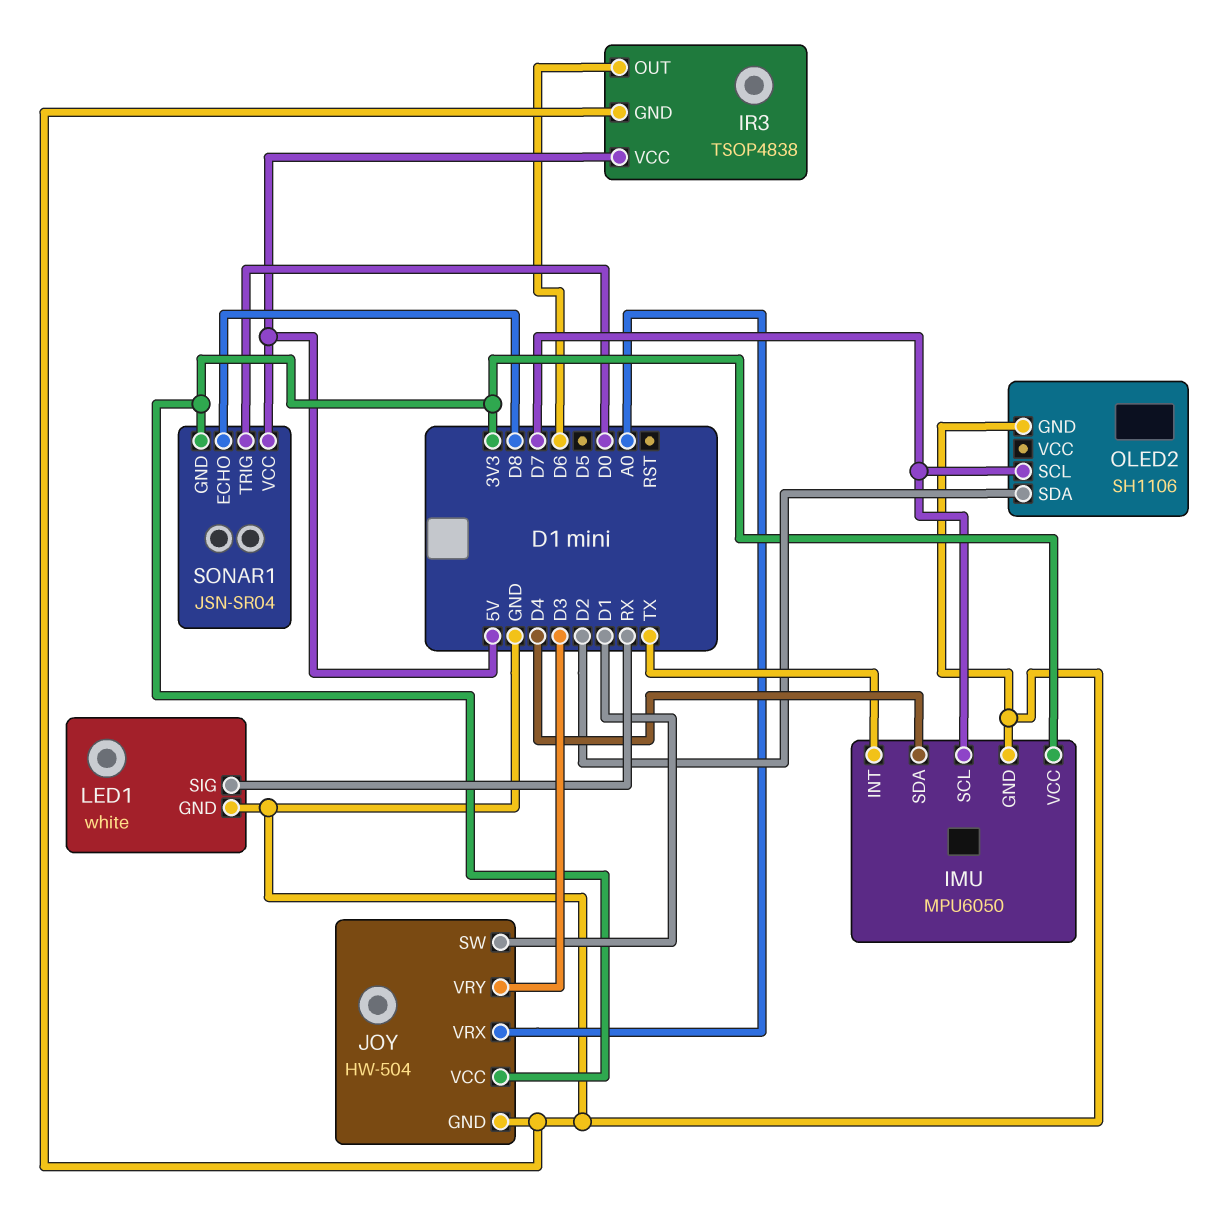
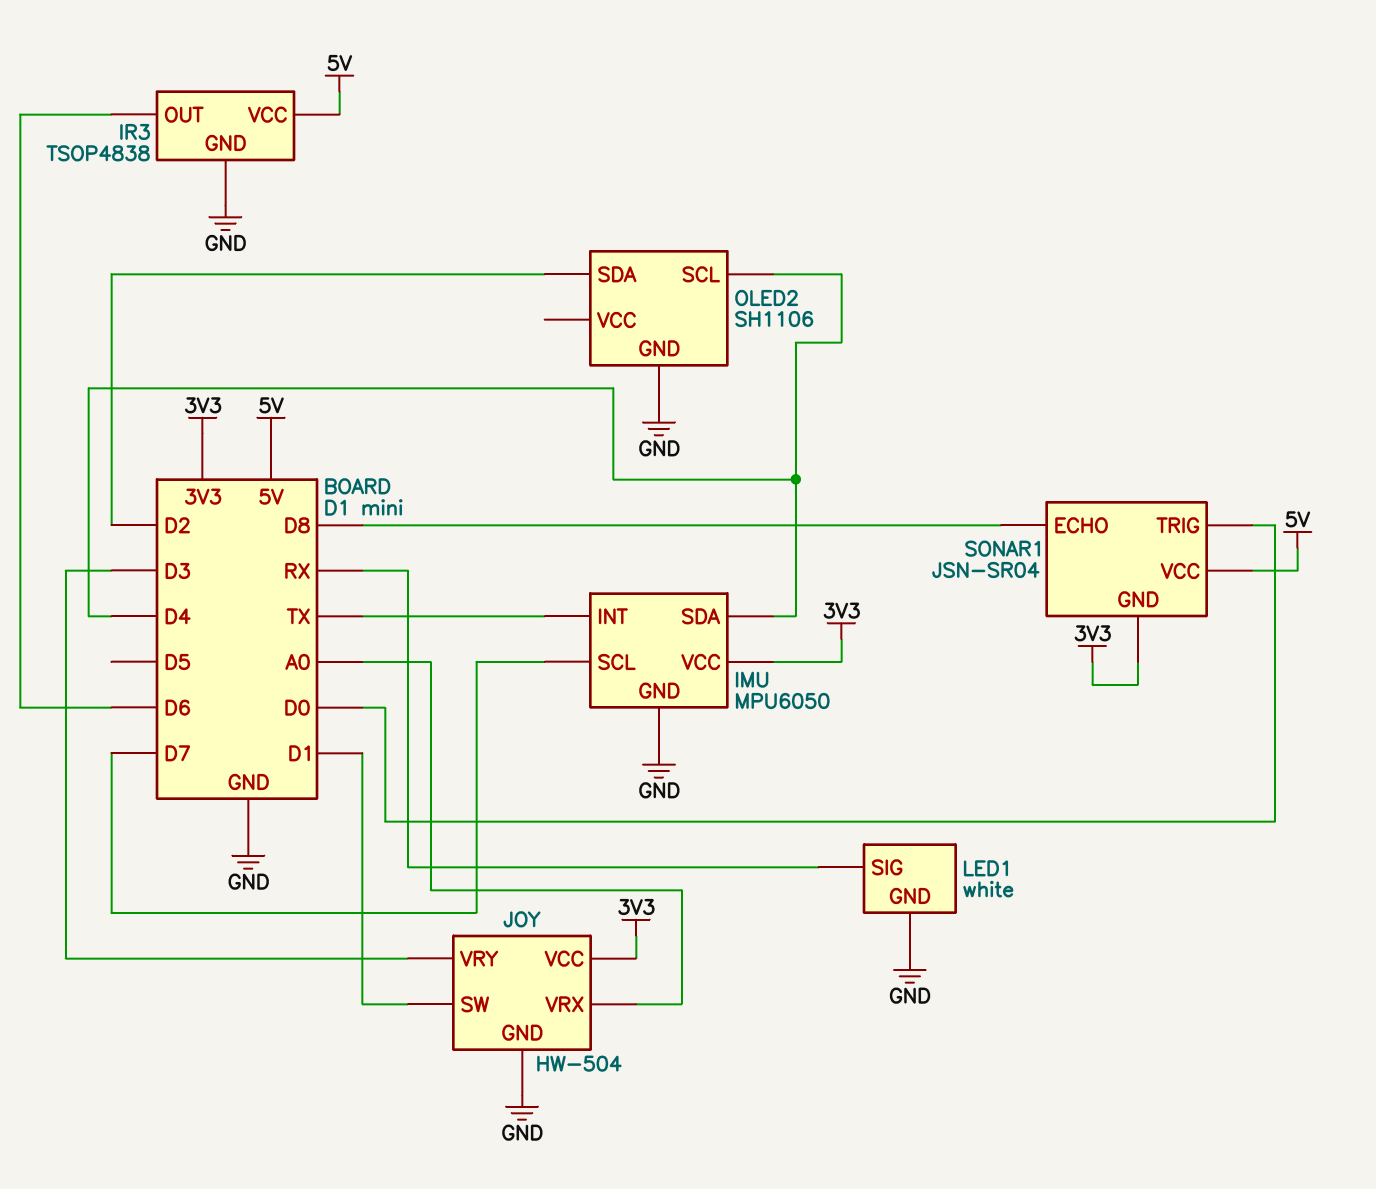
OLED2 pin SCL: D7 -> D4

